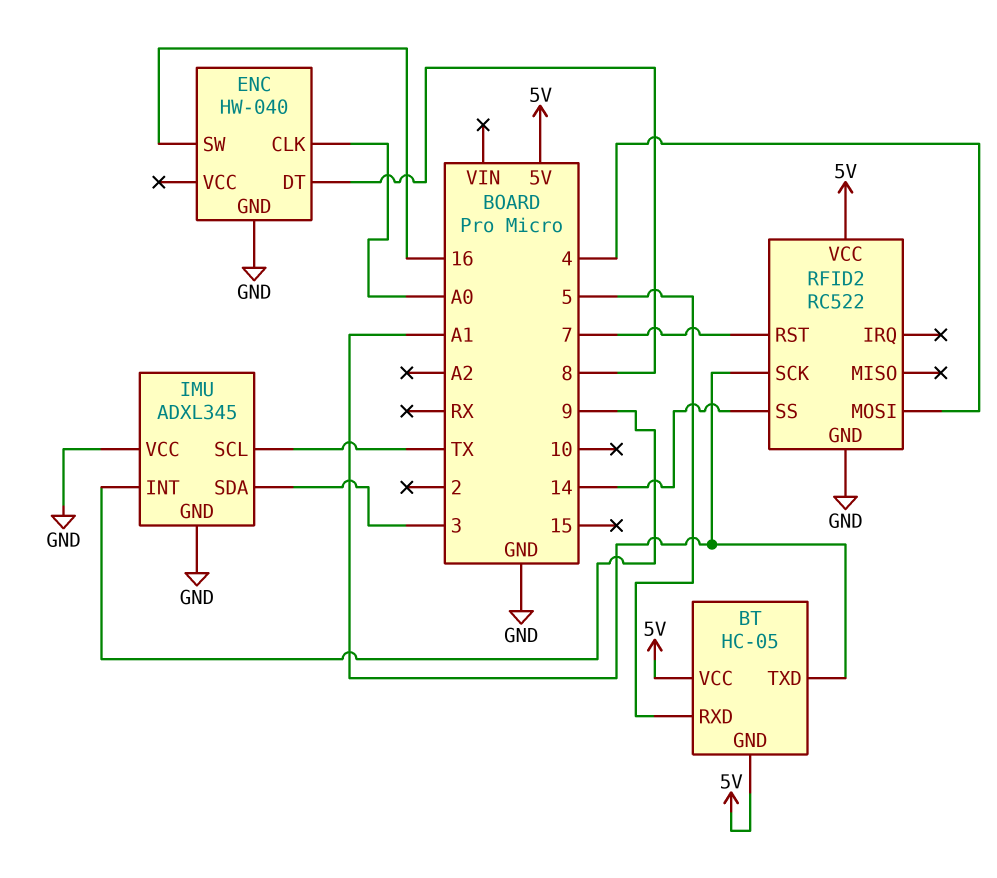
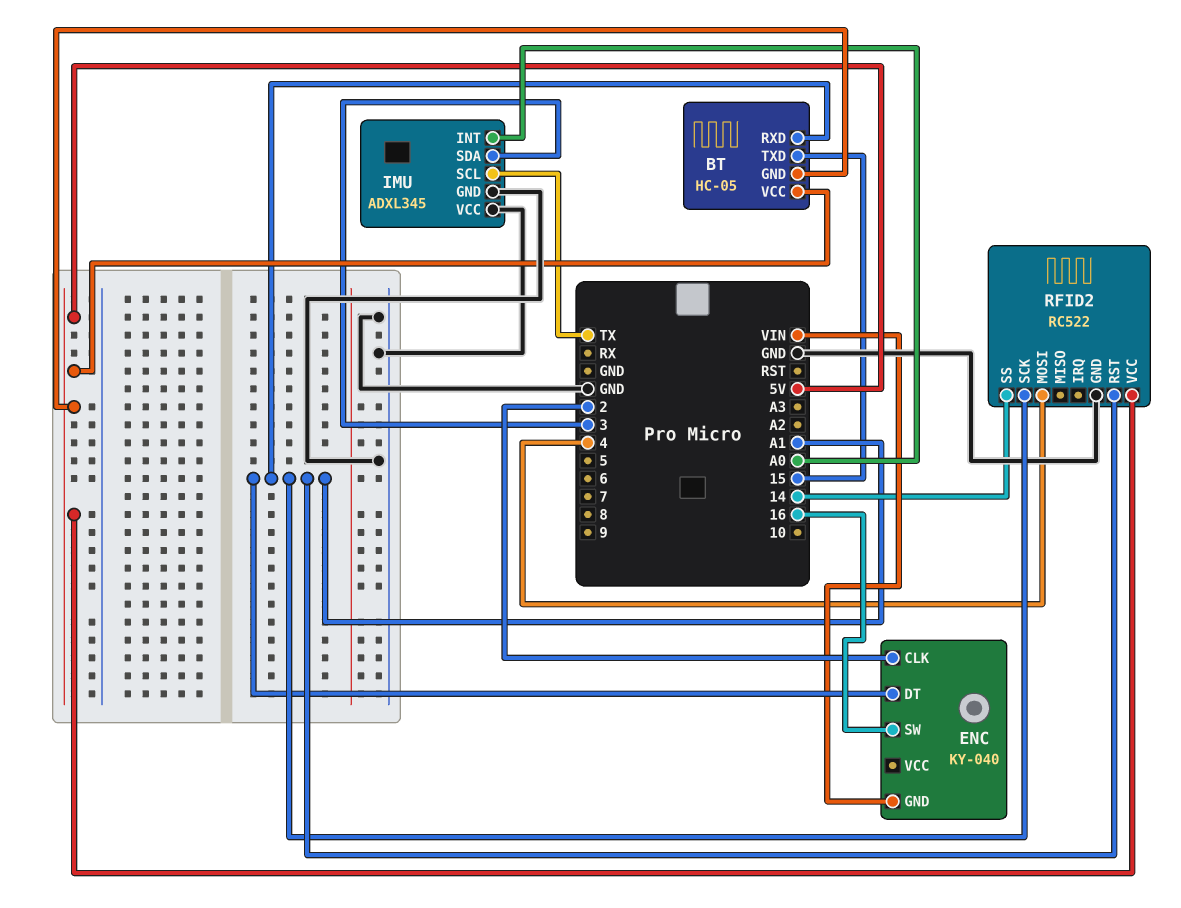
BT pin RXD: 5 -> A1
BT pin TXD: A1 -> 15
ENC: HW-040 -> KY-040
ENC pin CLK: A0 -> 2
ENC pin DT: 8 -> A1
ENC pin GND: GND -> VIN
IMU pin INT: 9 -> A0
RFID2 pin RST: 7 -> A1

